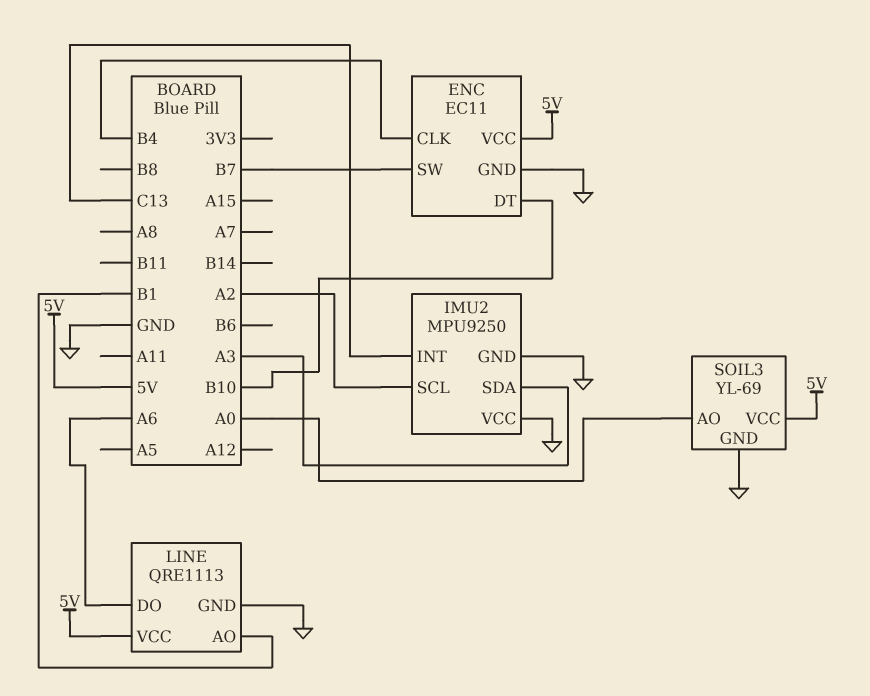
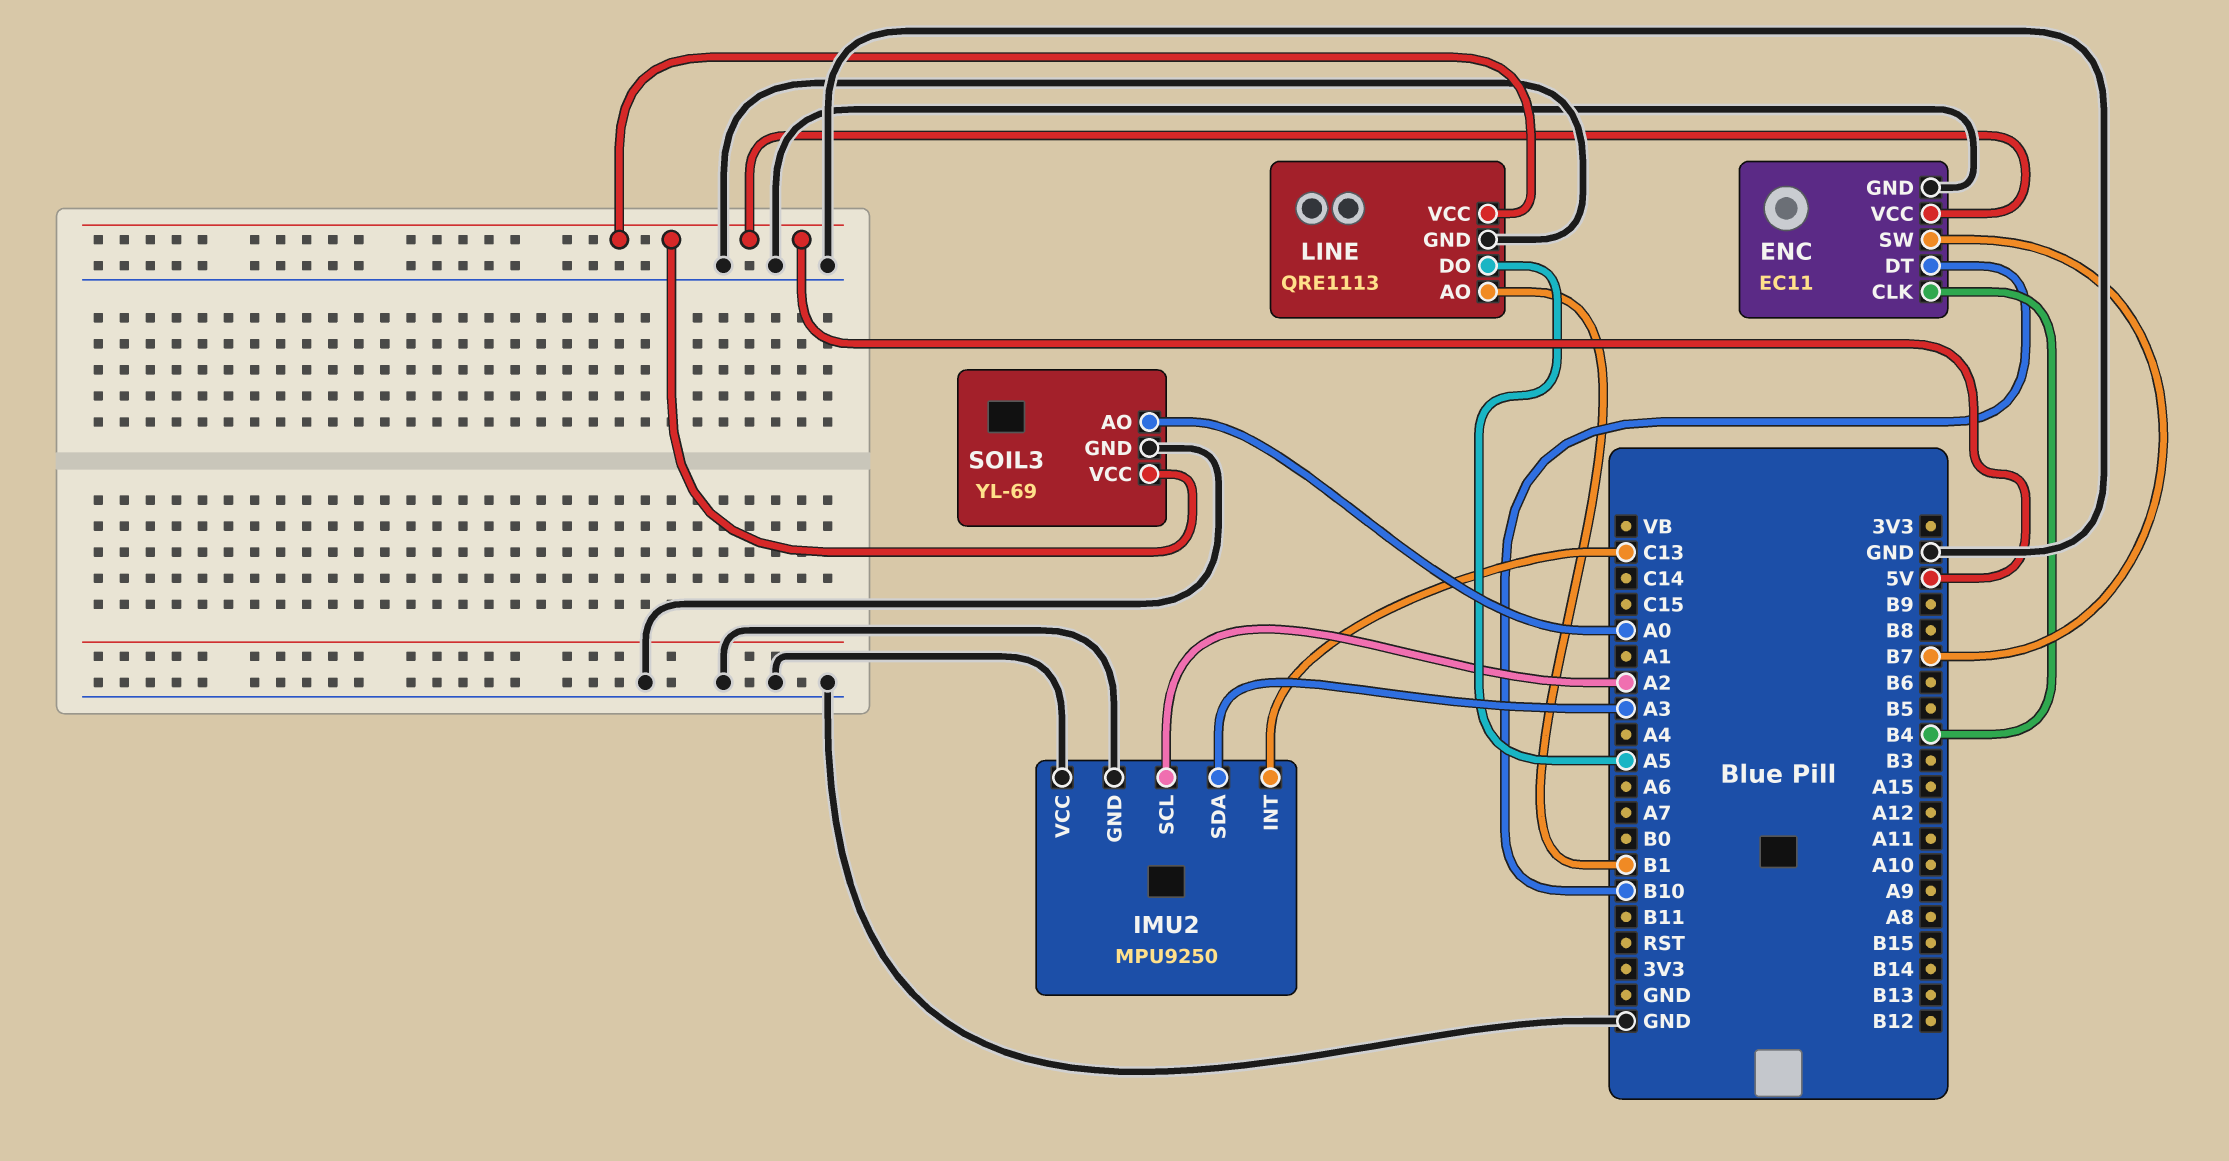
LINE pin DO: A6 -> A5

